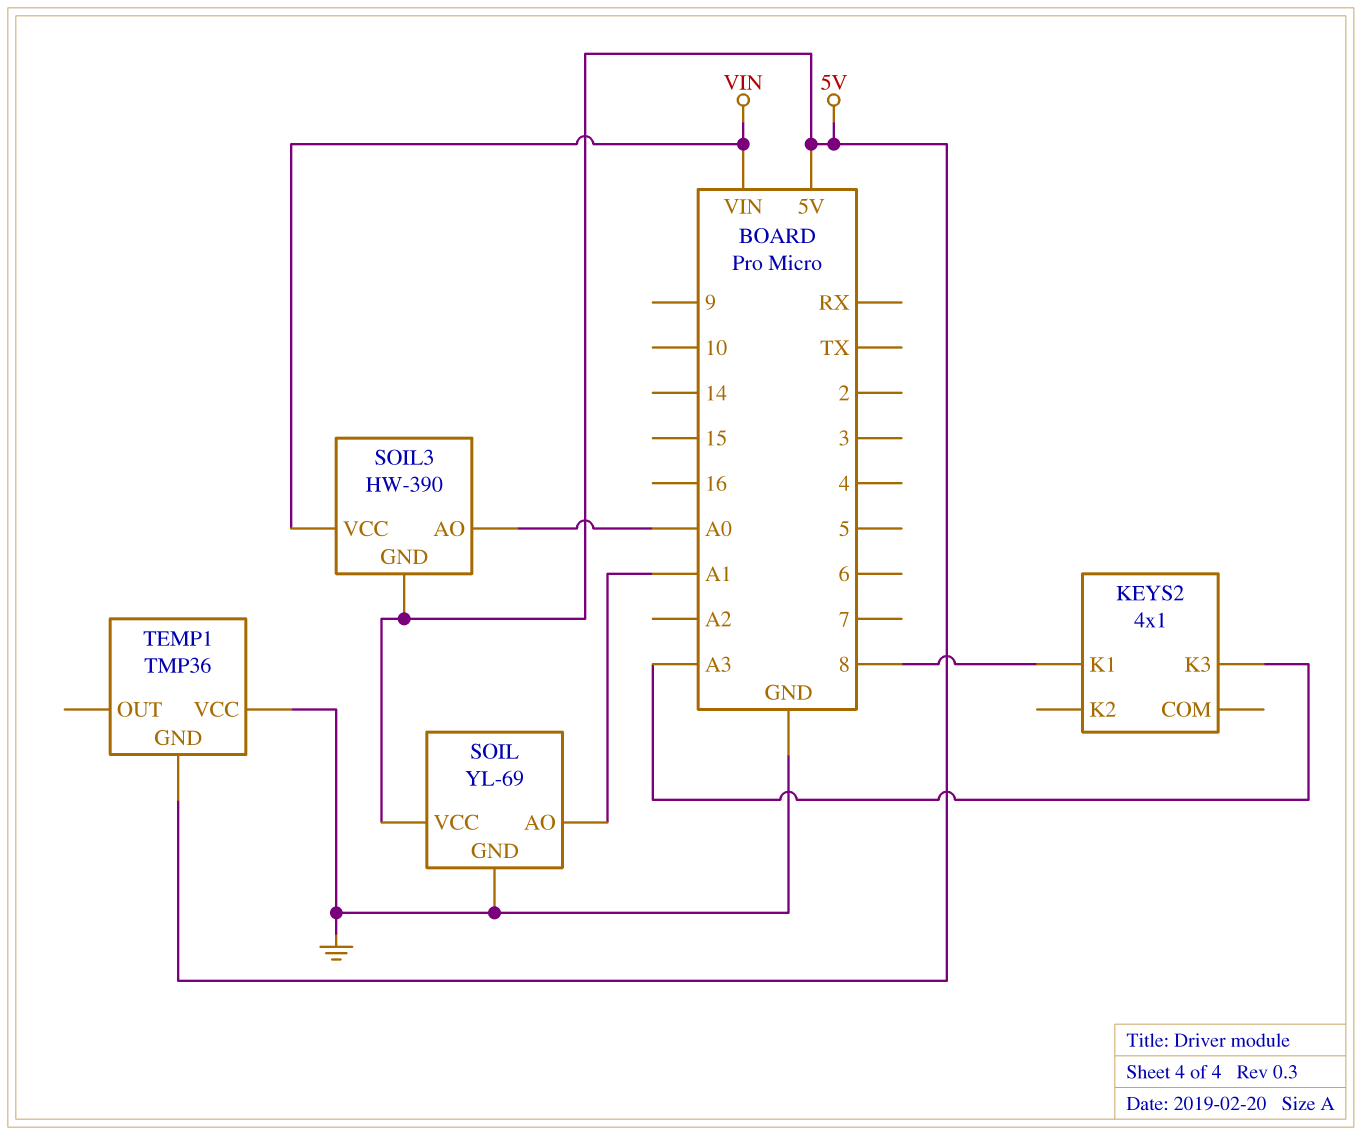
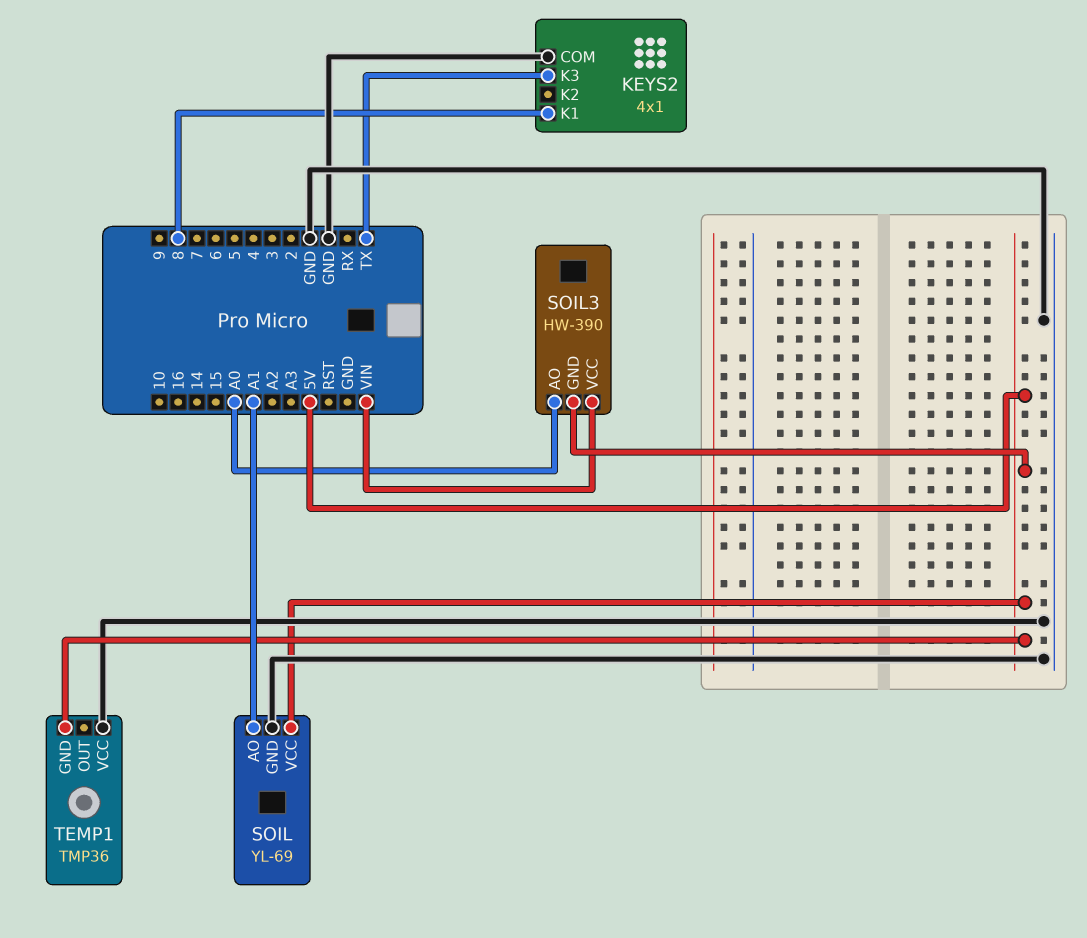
KEYS2 pin COM: none -> GND
KEYS2 pin K3: A3 -> TX

